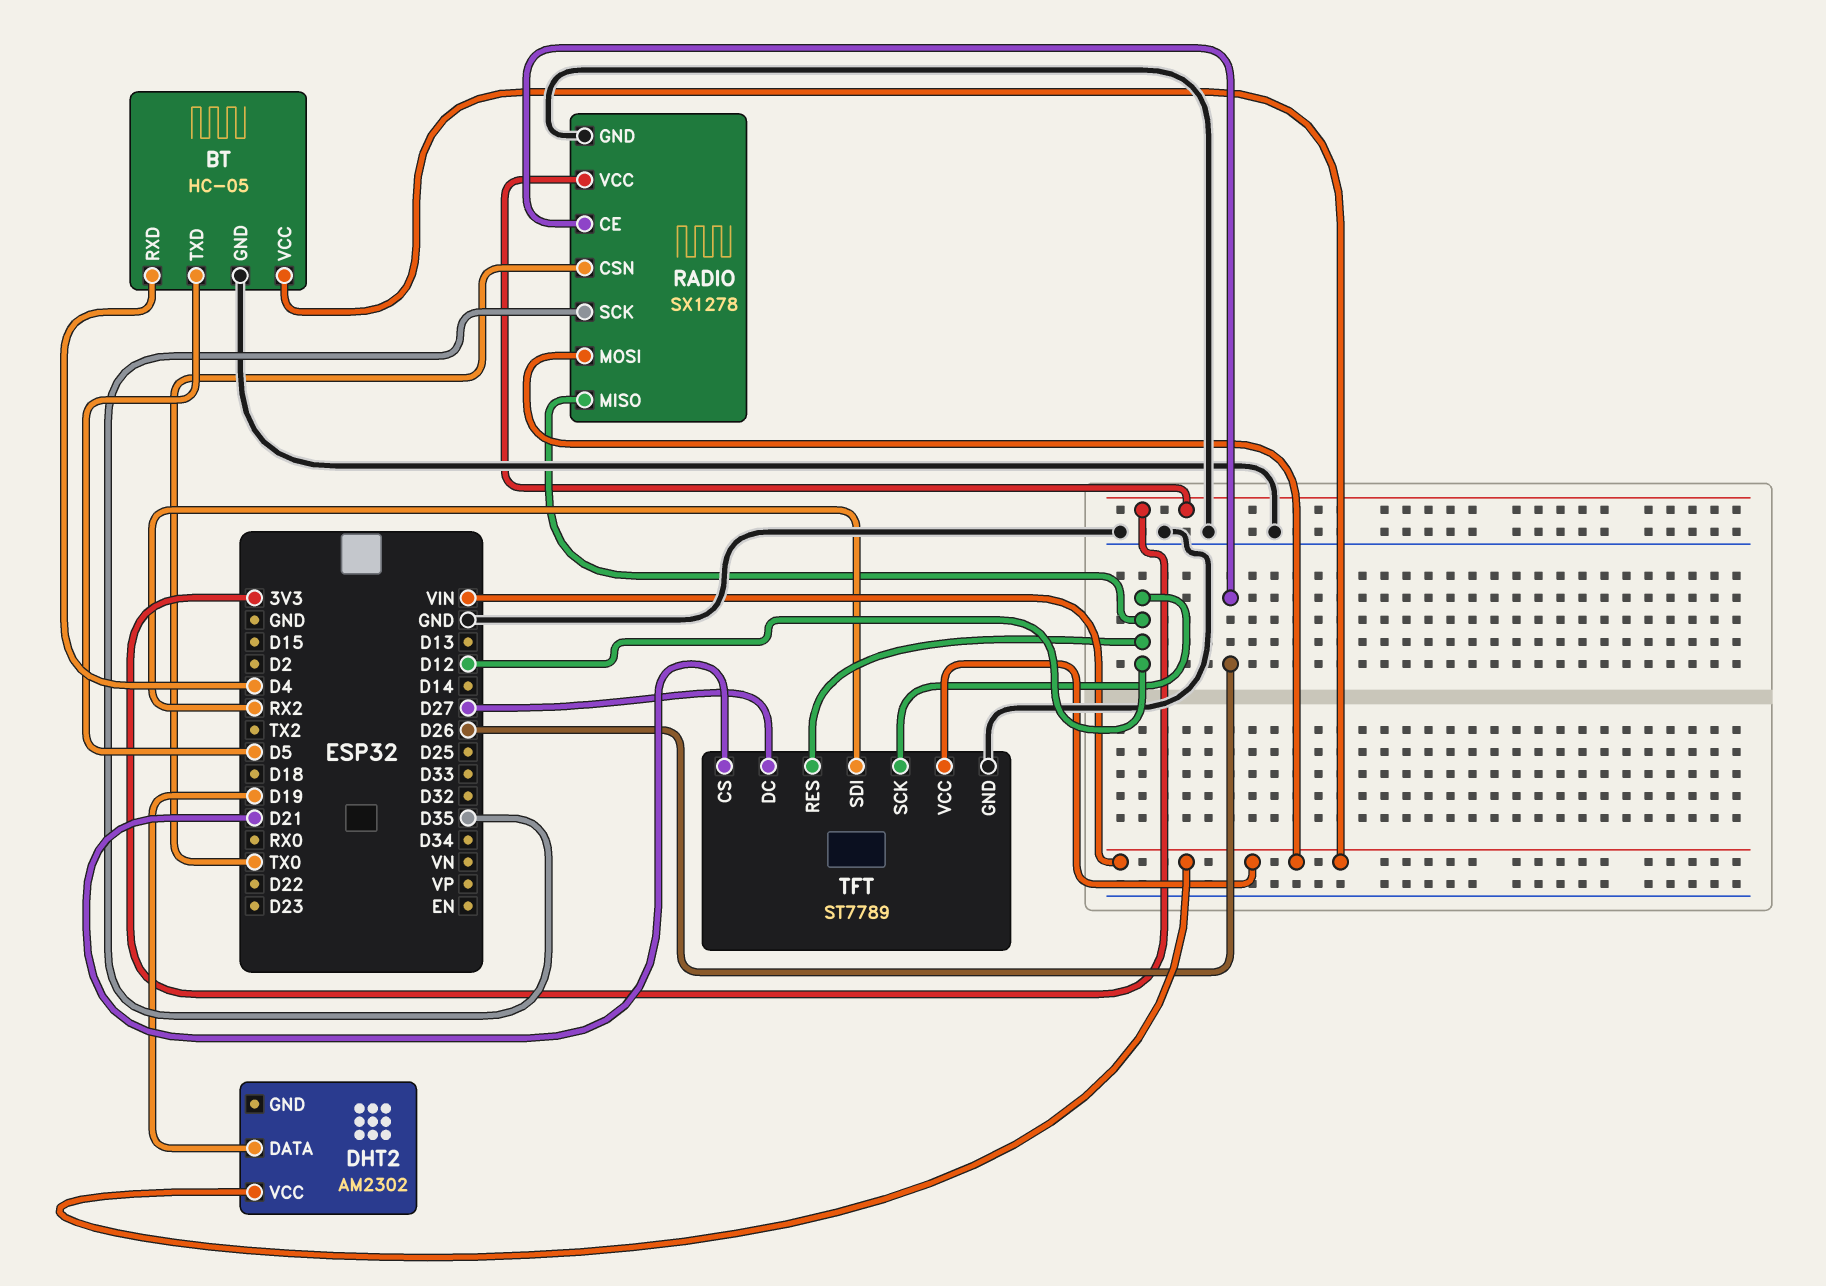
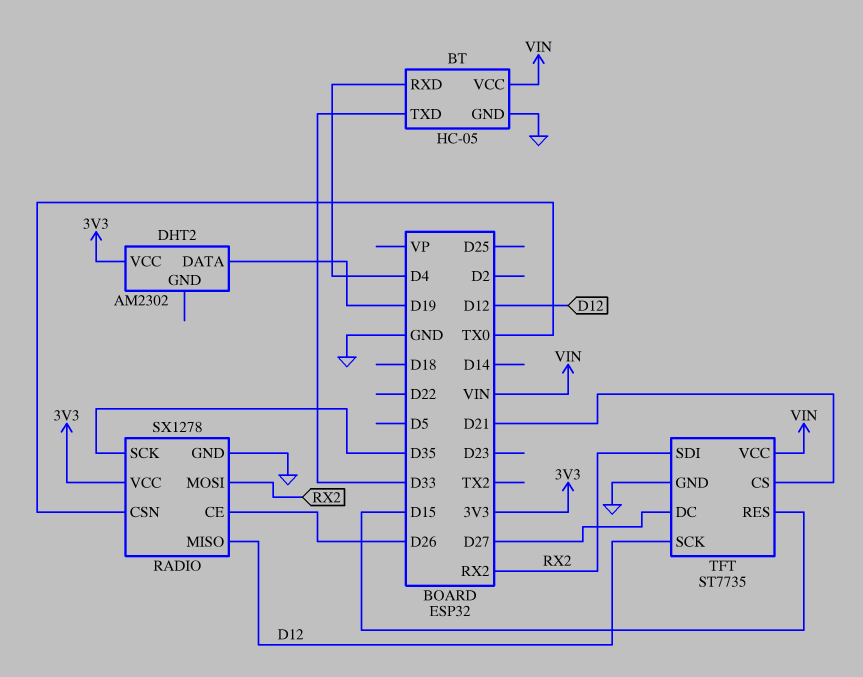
BT pin TXD: D5 -> D33
DHT2 pin VCC: VIN -> 3V3
RADIO pin MOSI: VIN -> RX2
TFT: ST7789 -> ST7735
TFT pin RES: D12 -> D15

